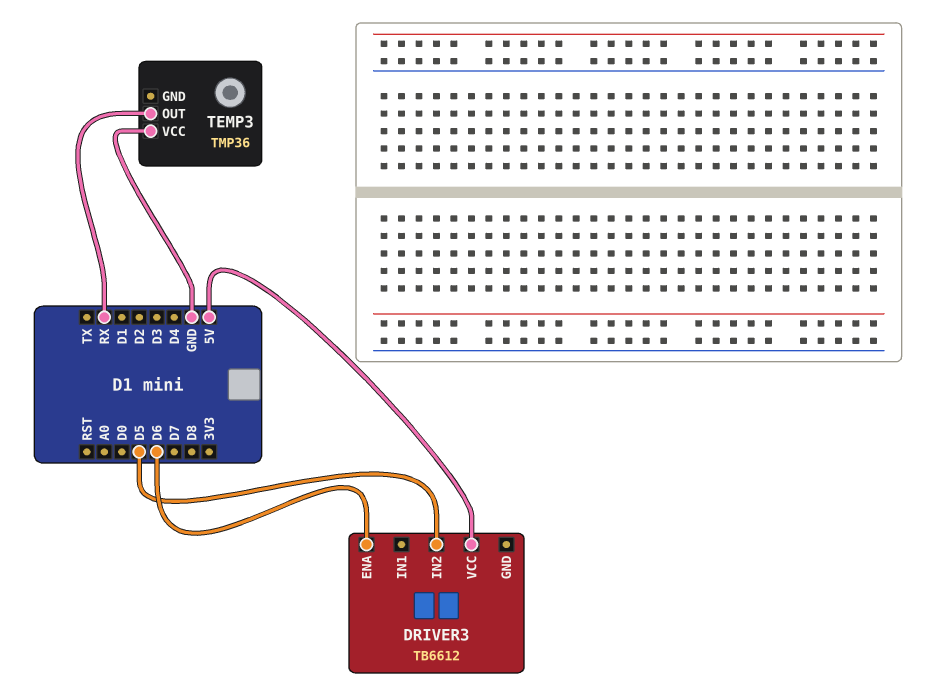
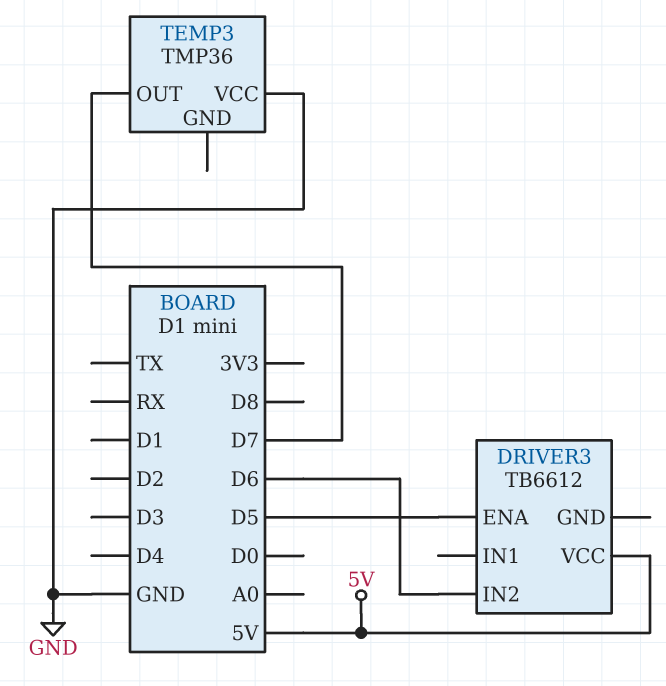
DRIVER3 pin ENA: D6 -> D5
DRIVER3 pin IN2: D5 -> D6
TEMP3 pin OUT: RX -> D7

